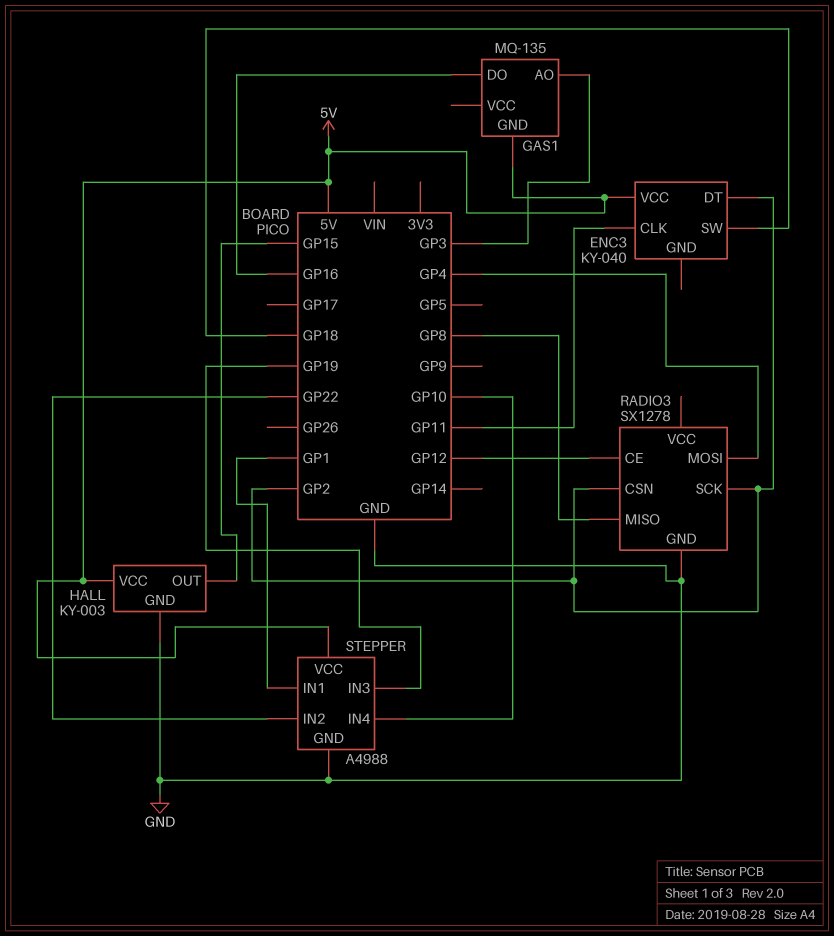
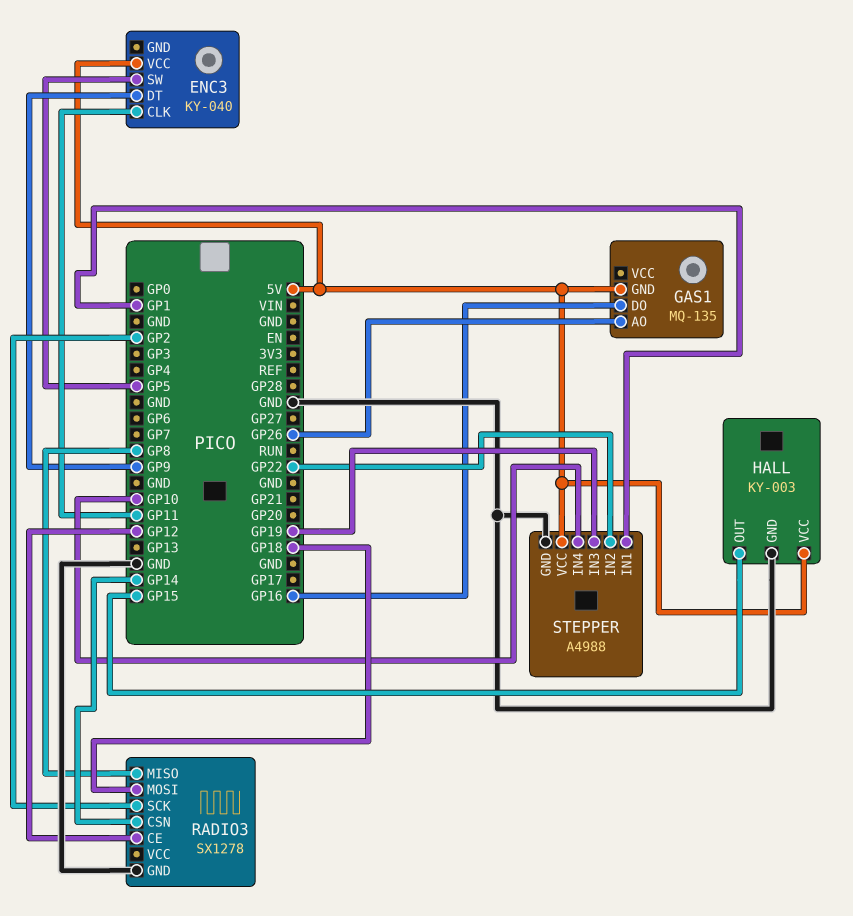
ENC3 pin DT: GP2 -> GP9
ENC3 pin SW: GP18 -> GP5
GAS1 pin AO: GP3 -> GP26
RADIO3 pin CSN: GP2 -> GP14
RADIO3 pin MOSI: GP4 -> GP18

